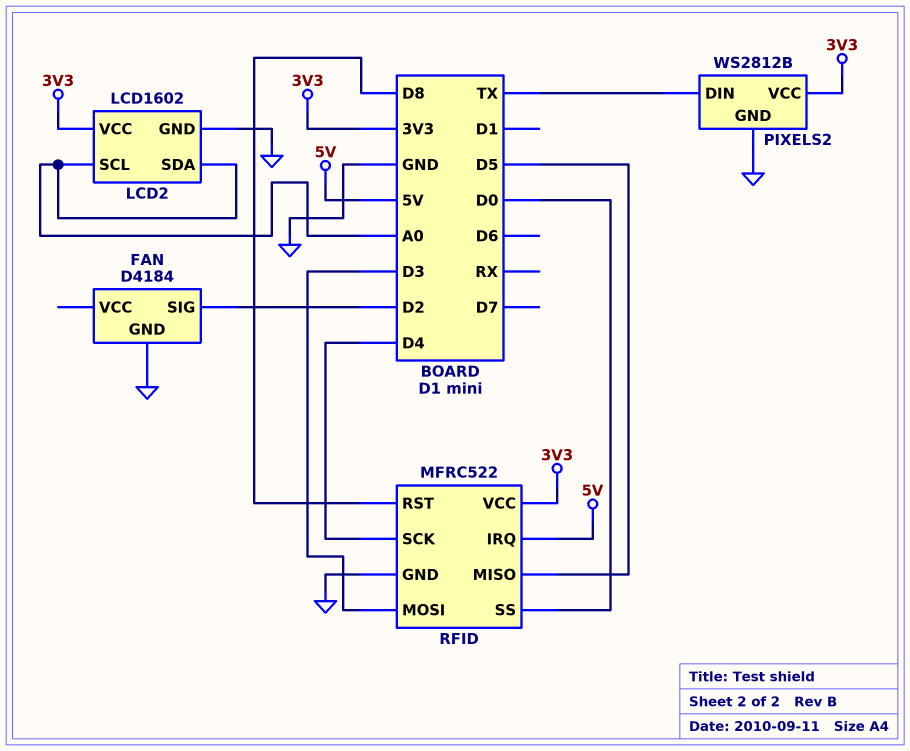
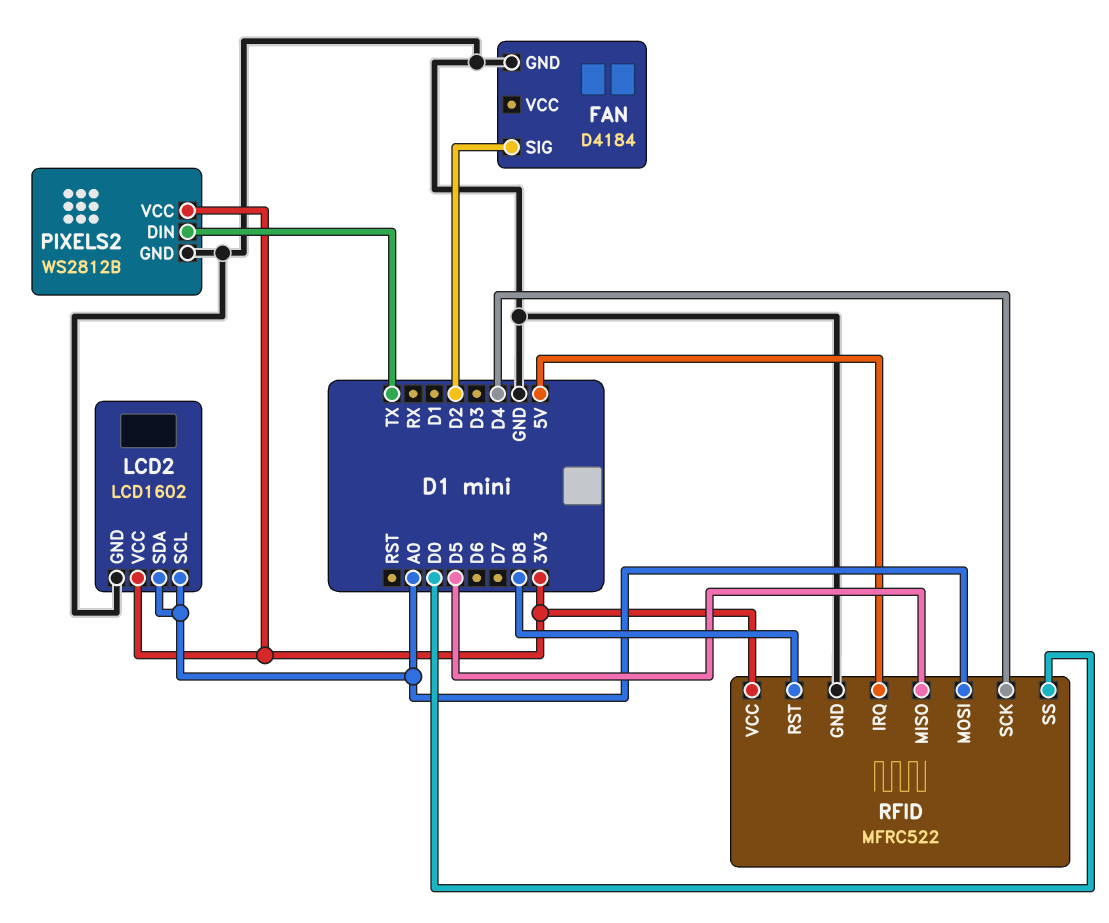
RFID pin MOSI: D3 -> A0

